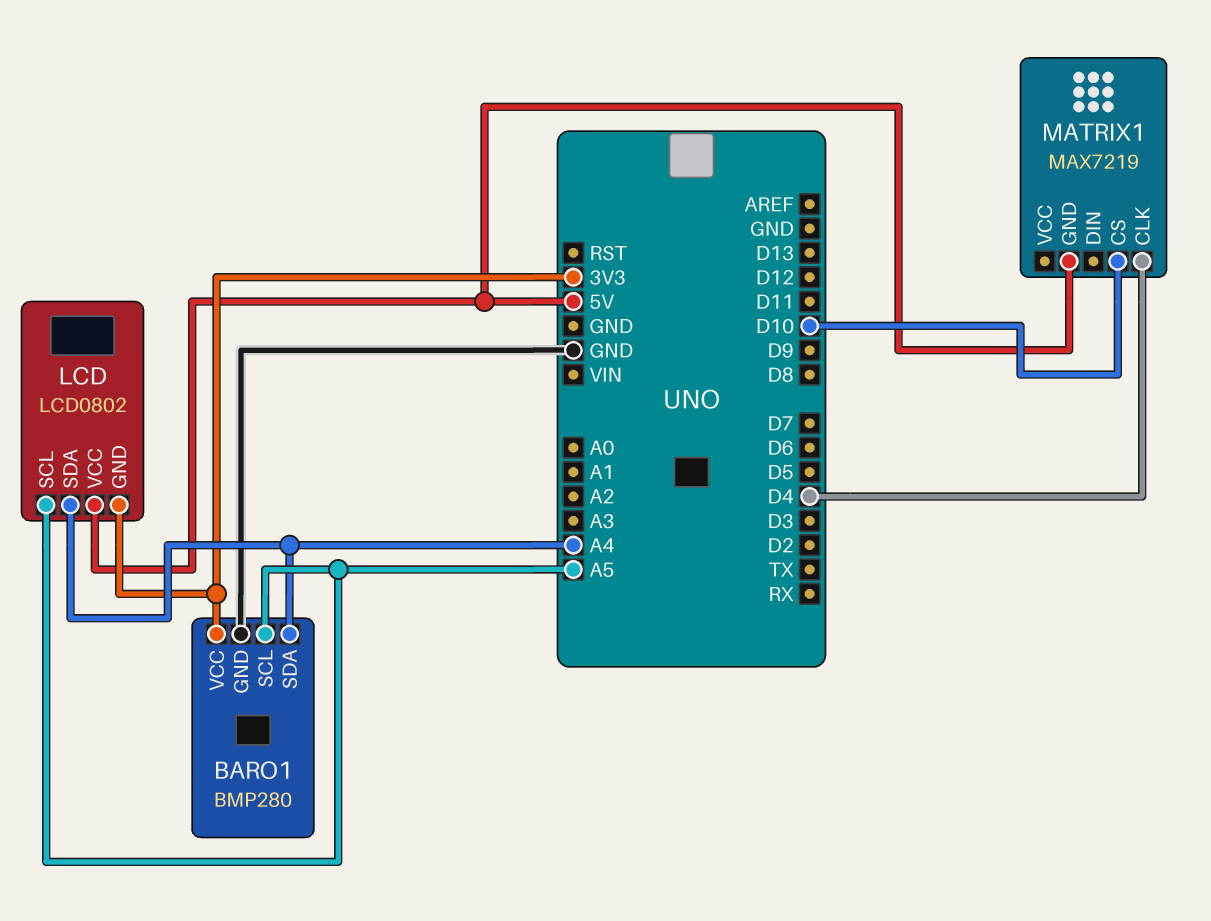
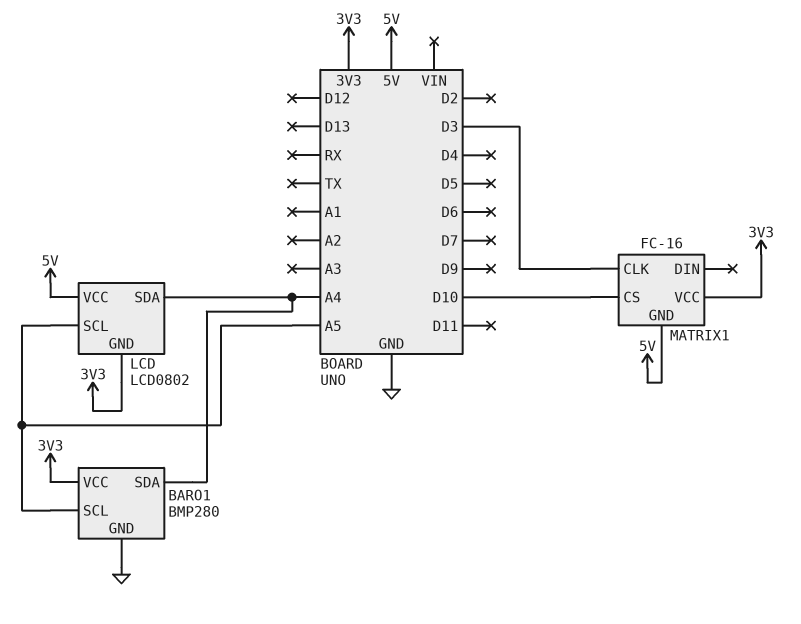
MATRIX1: MAX7219 -> FC-16
MATRIX1 pin CLK: D4 -> D3
MATRIX1 pin VCC: none -> 3V3

